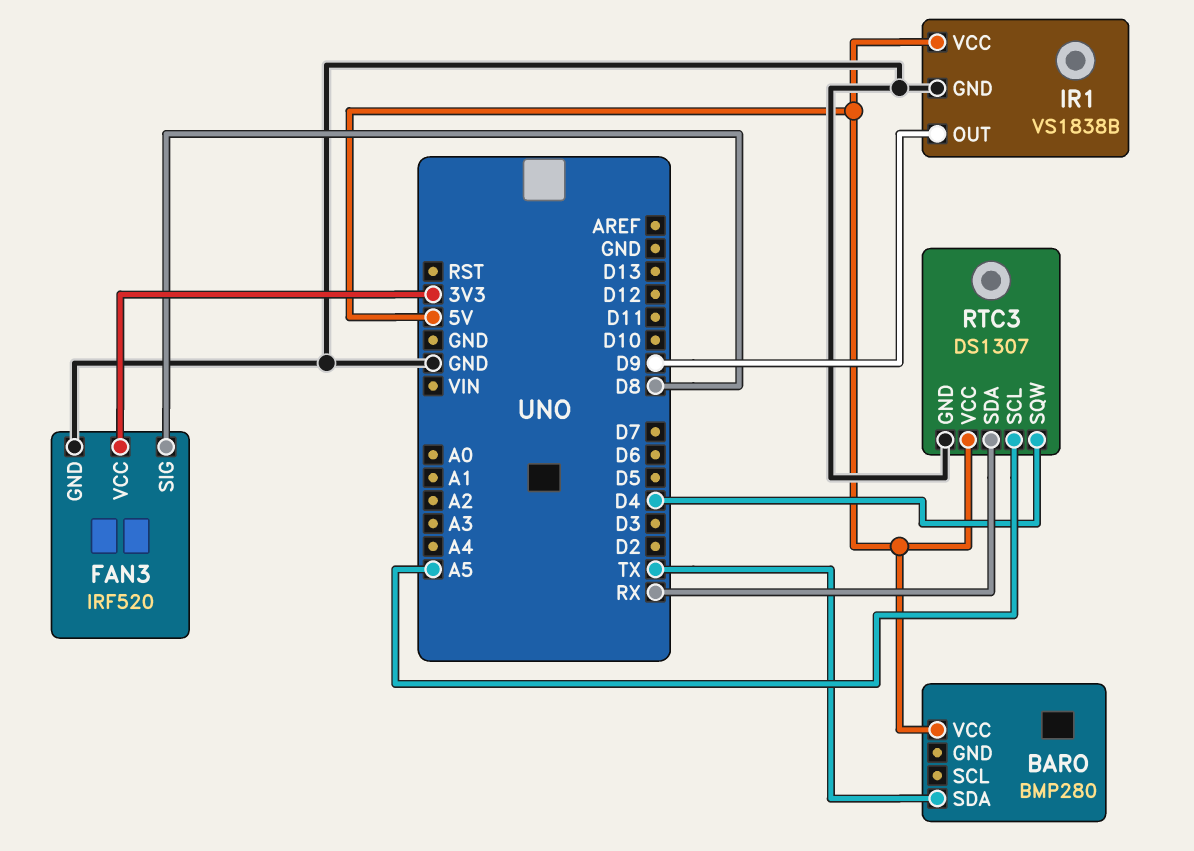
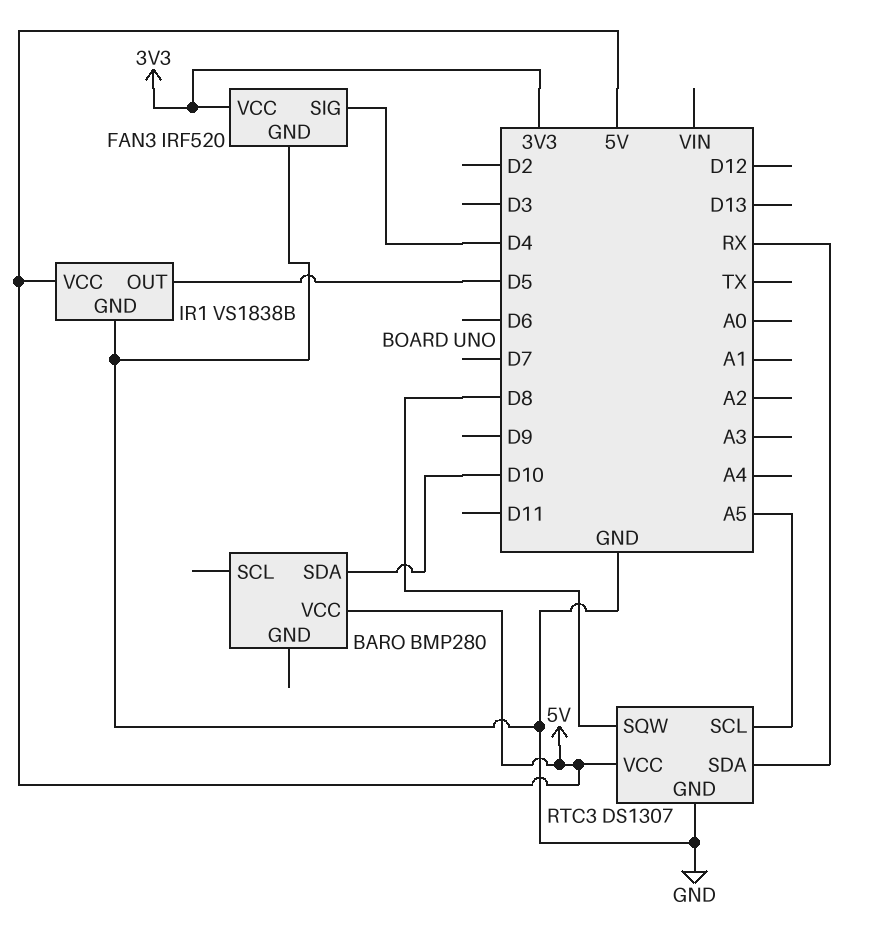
BARO pin SDA: TX -> D10
FAN3 pin SIG: D8 -> D4
IR1 pin OUT: D9 -> D5
RTC3 pin SQW: D4 -> D8

